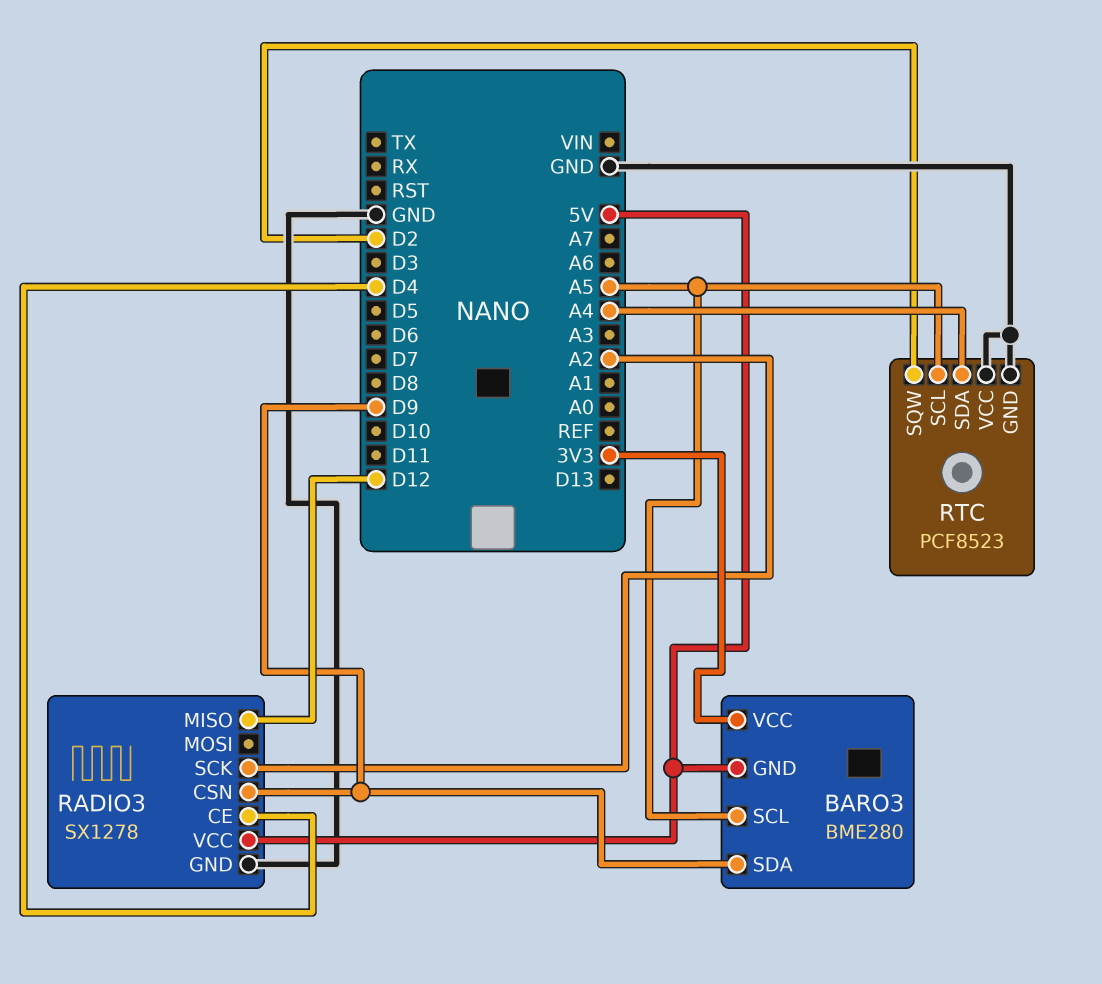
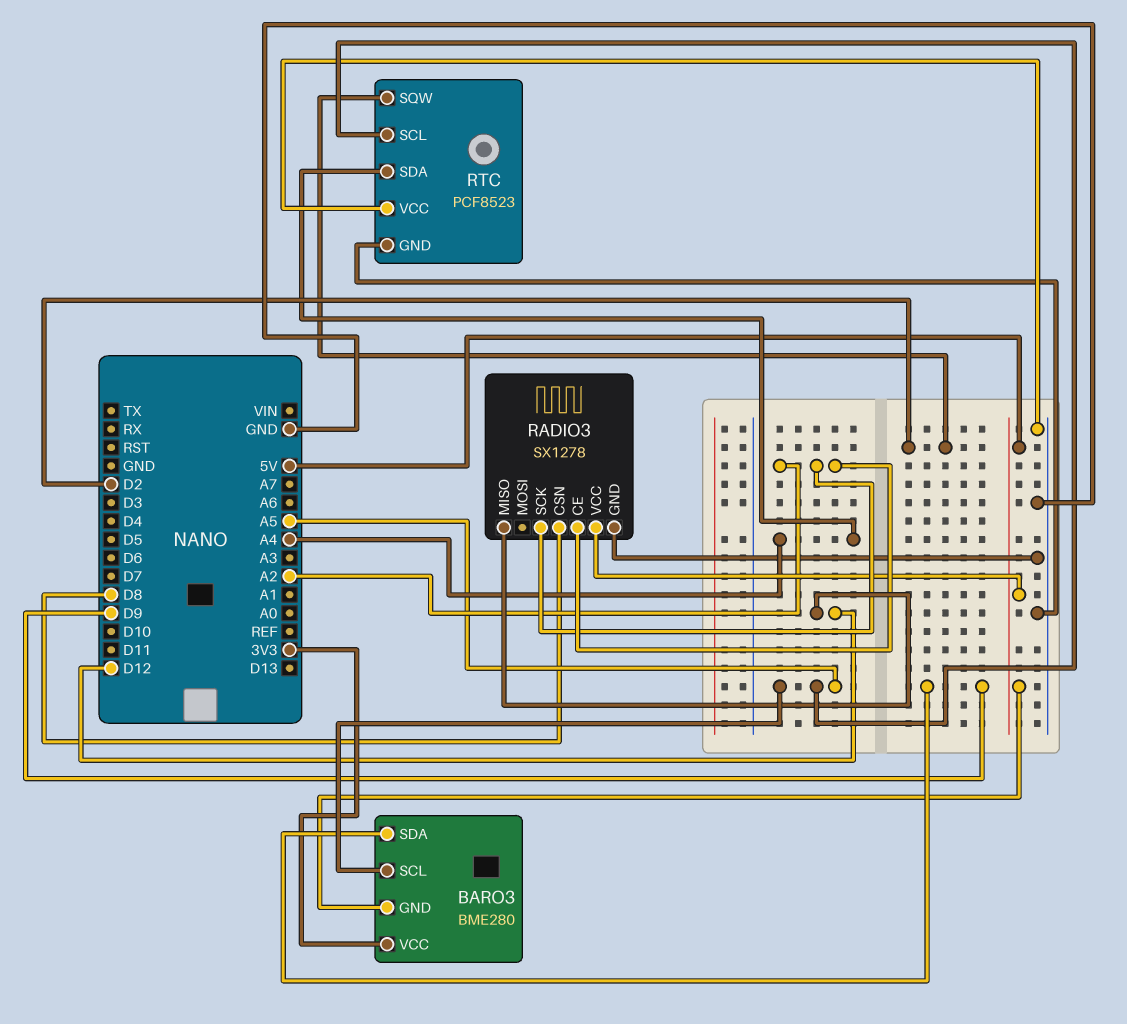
RADIO3 pin CE: D4 -> A2
RADIO3 pin CSN: D9 -> D8

